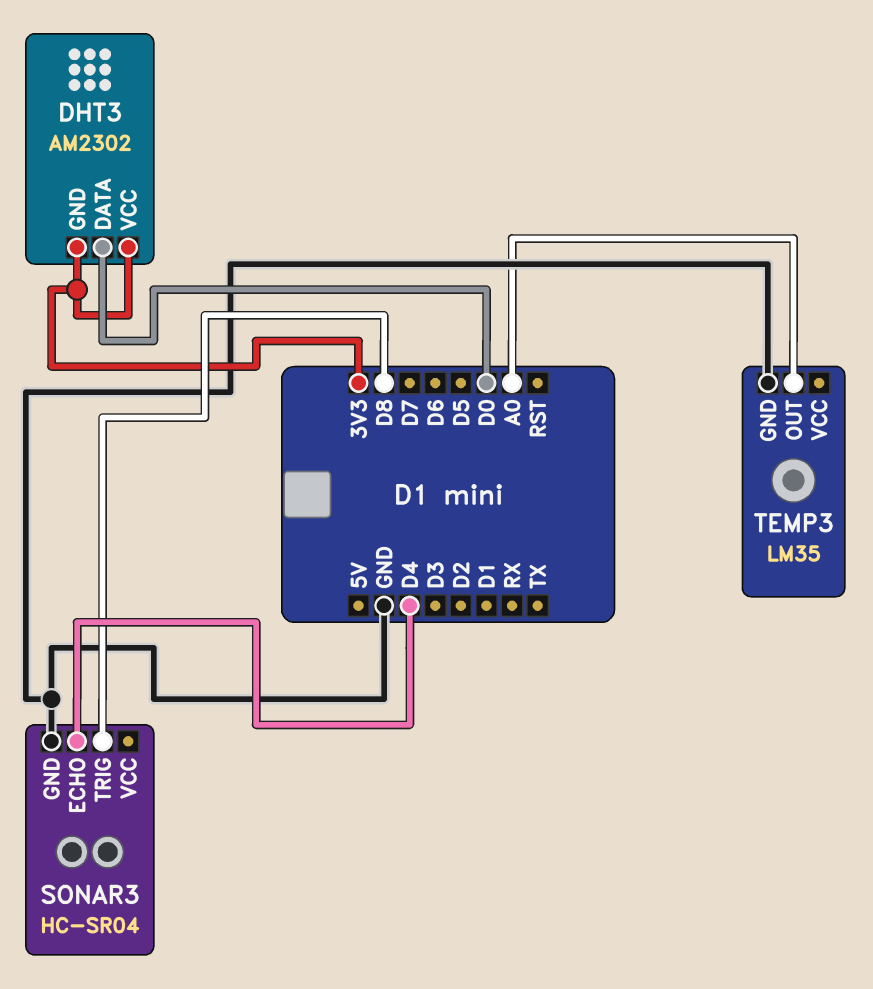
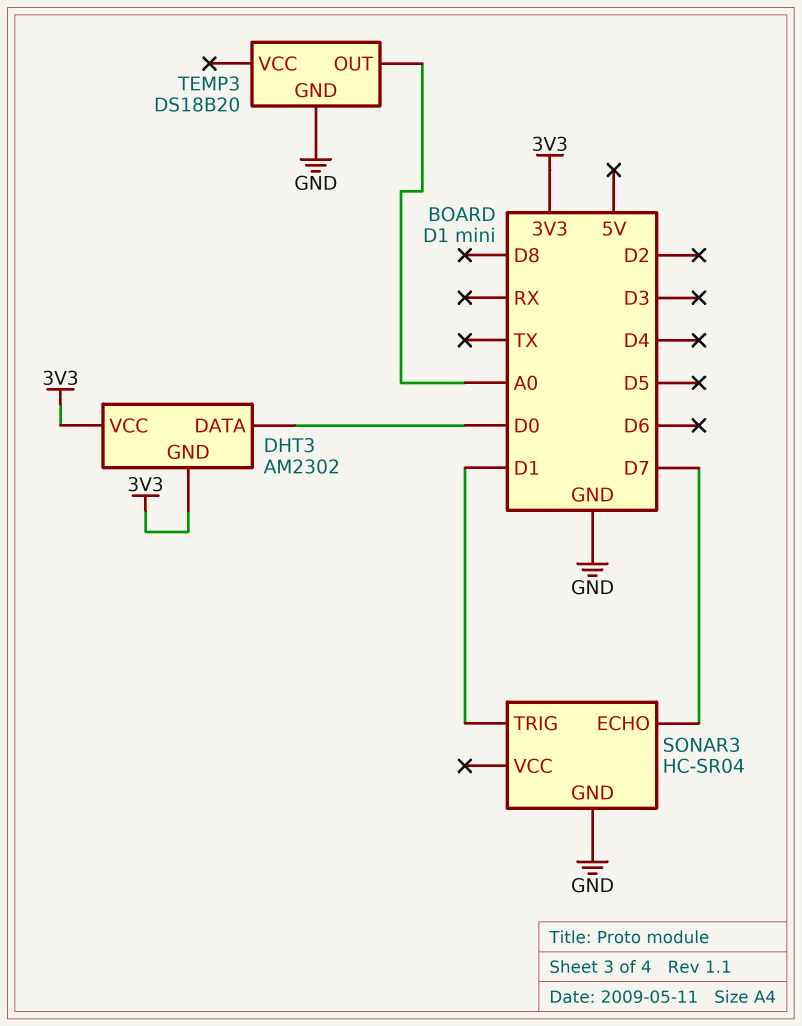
SONAR3 pin ECHO: D4 -> D7
SONAR3 pin TRIG: D8 -> D1
TEMP3: LM35 -> DS18B20

